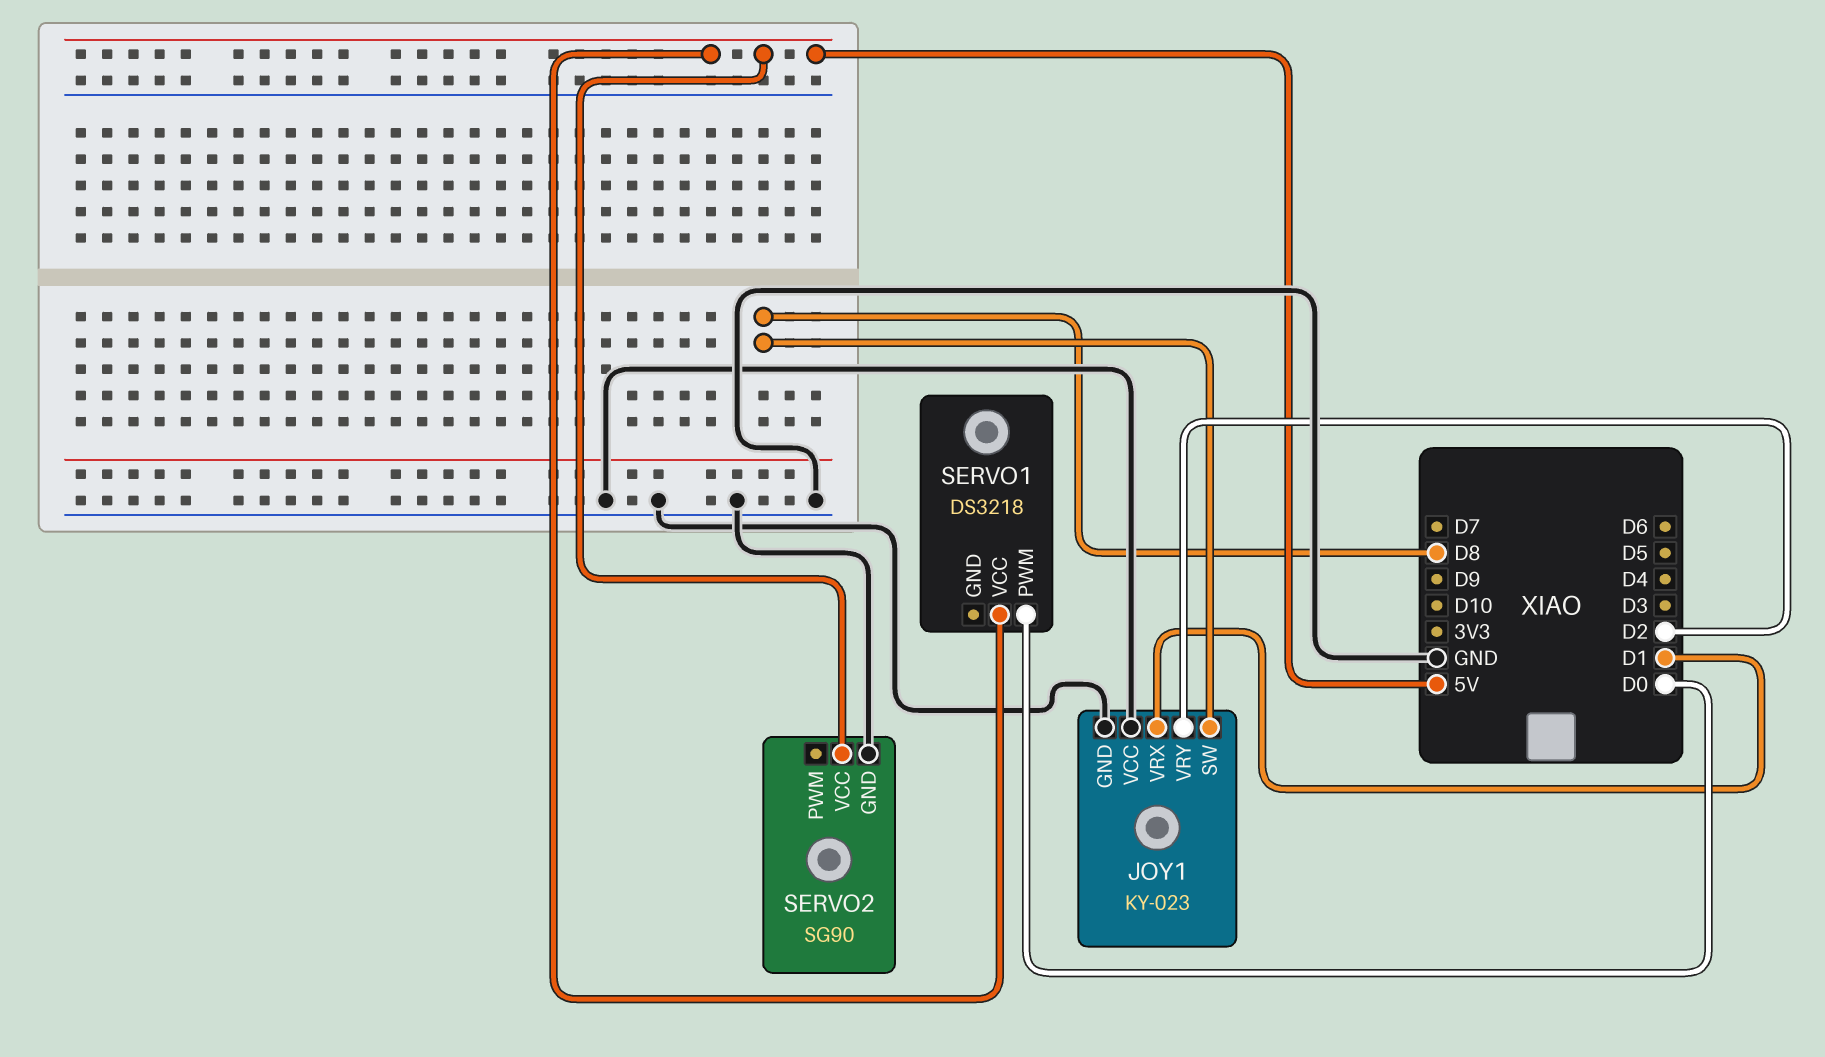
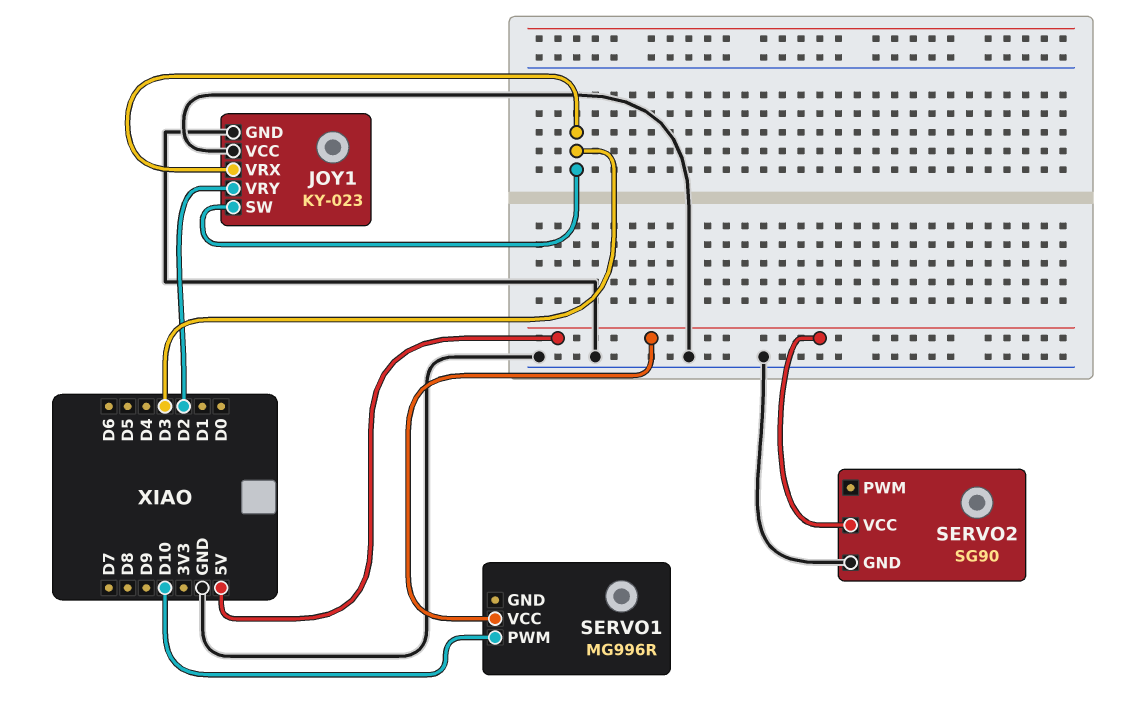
JOY1 pin SW: D8 -> D3
JOY1 pin VRX: D1 -> D3
SERVO1: DS3218 -> MG996R
SERVO1 pin PWM: D0 -> D10

